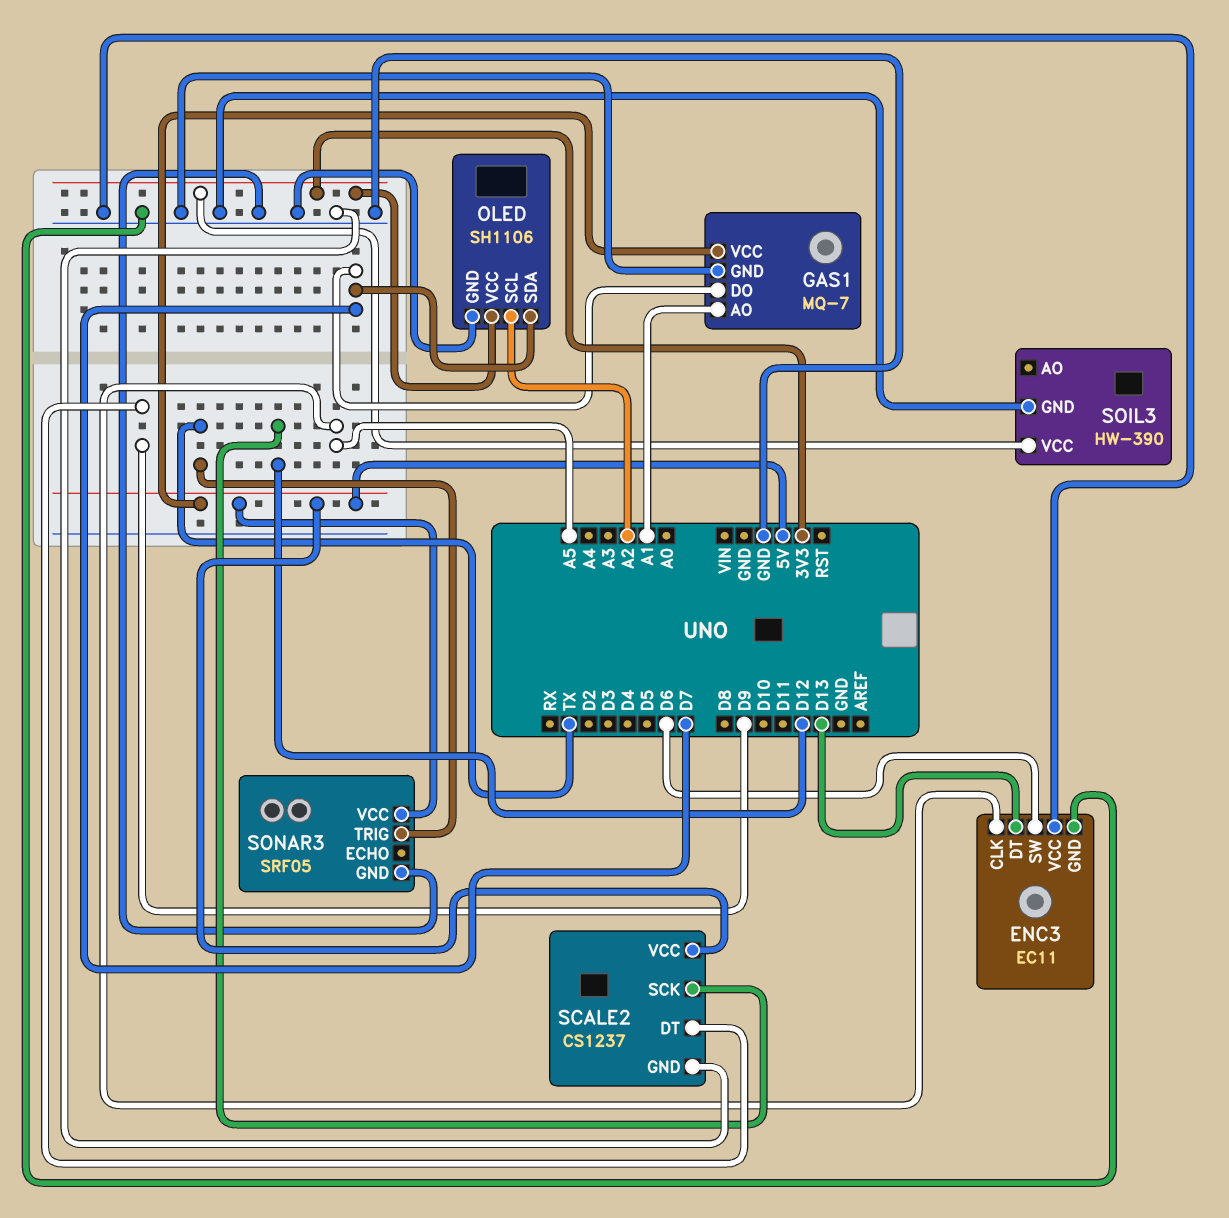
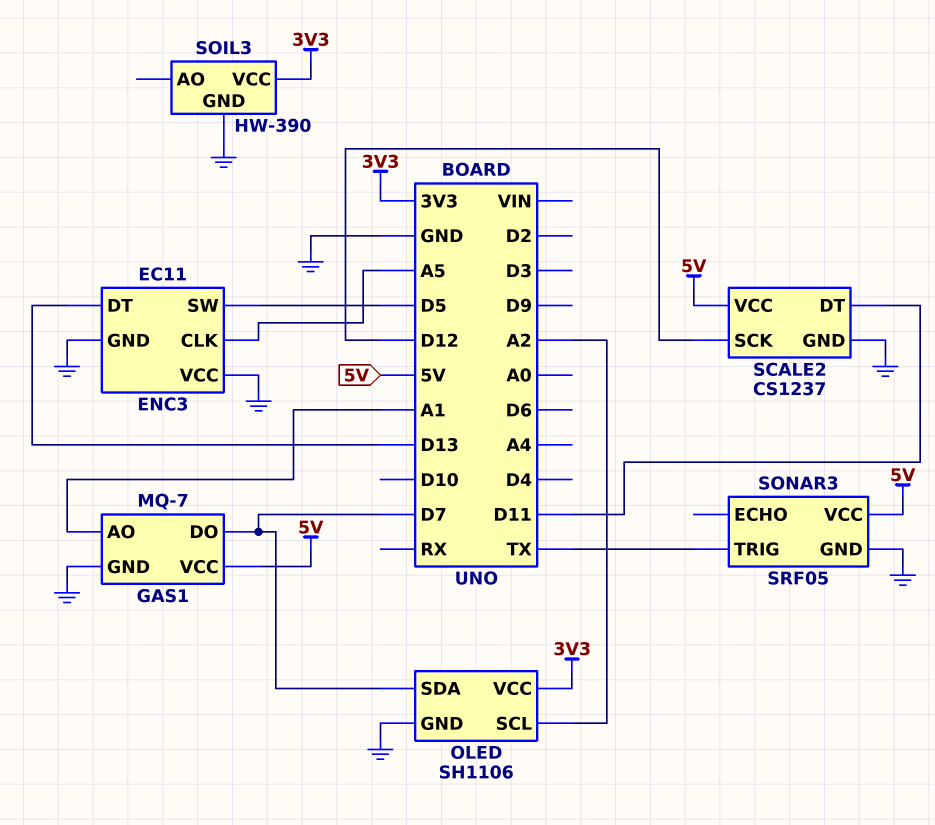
ENC3 pin SW: D6 -> D5
SCALE2 pin DT: D9 -> D11

